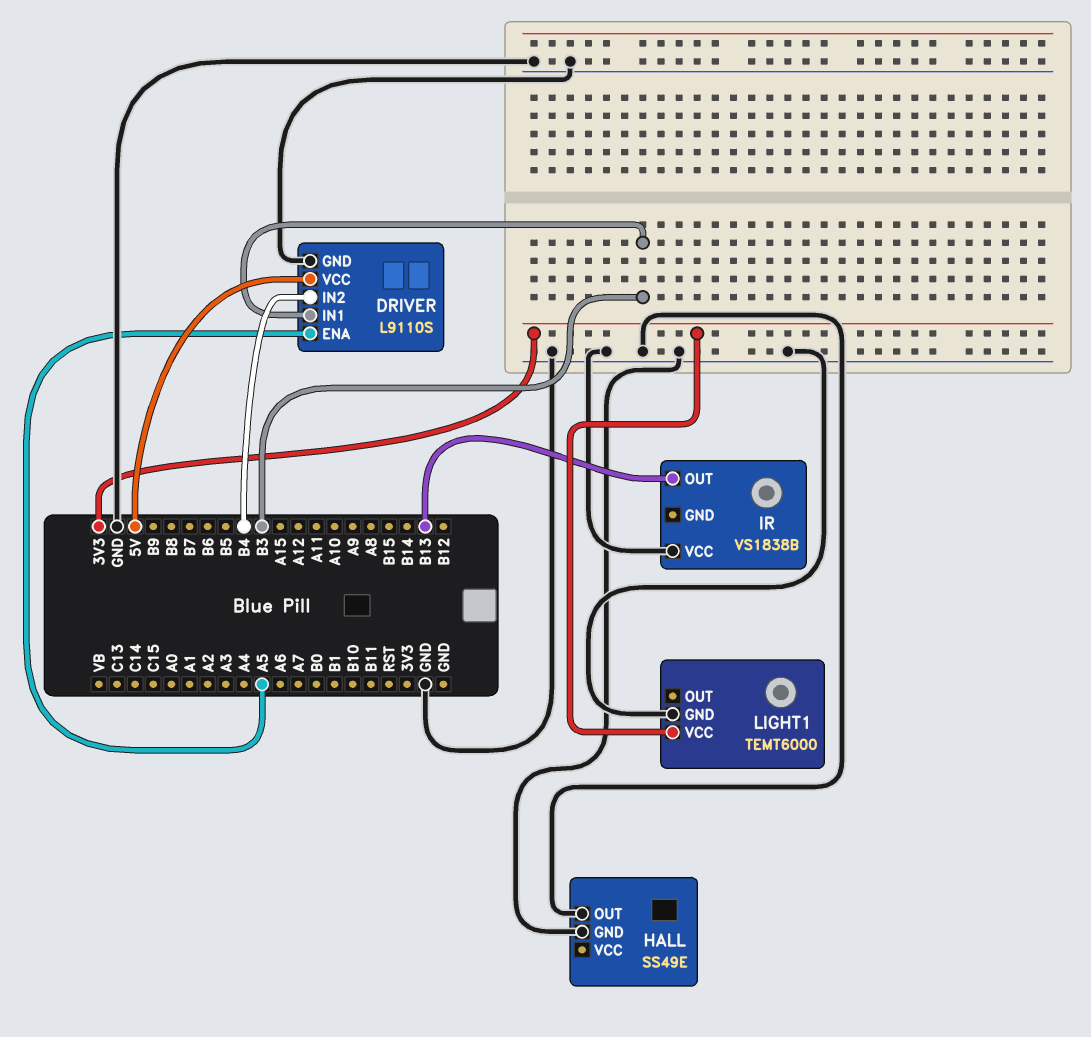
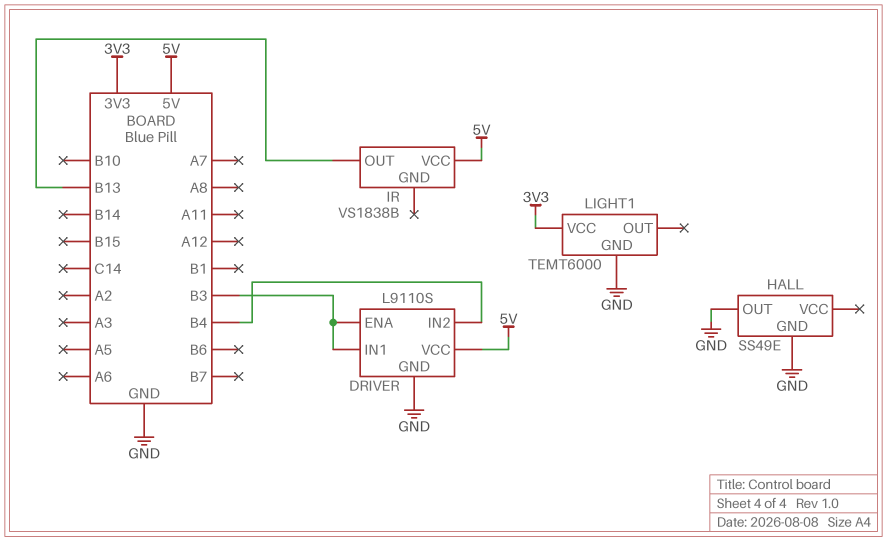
DRIVER pin ENA: A5 -> B3
IR pin VCC: GND -> 5V

